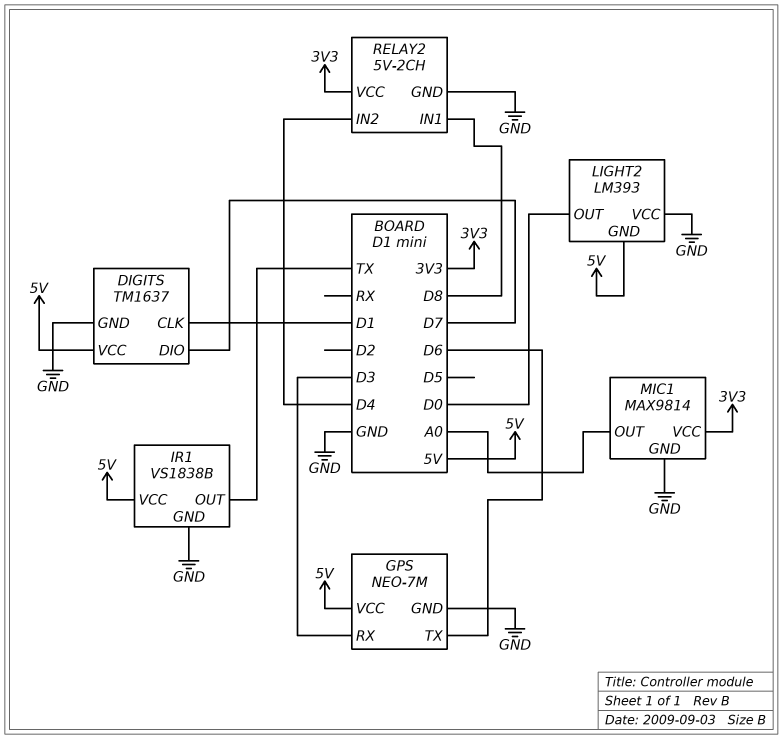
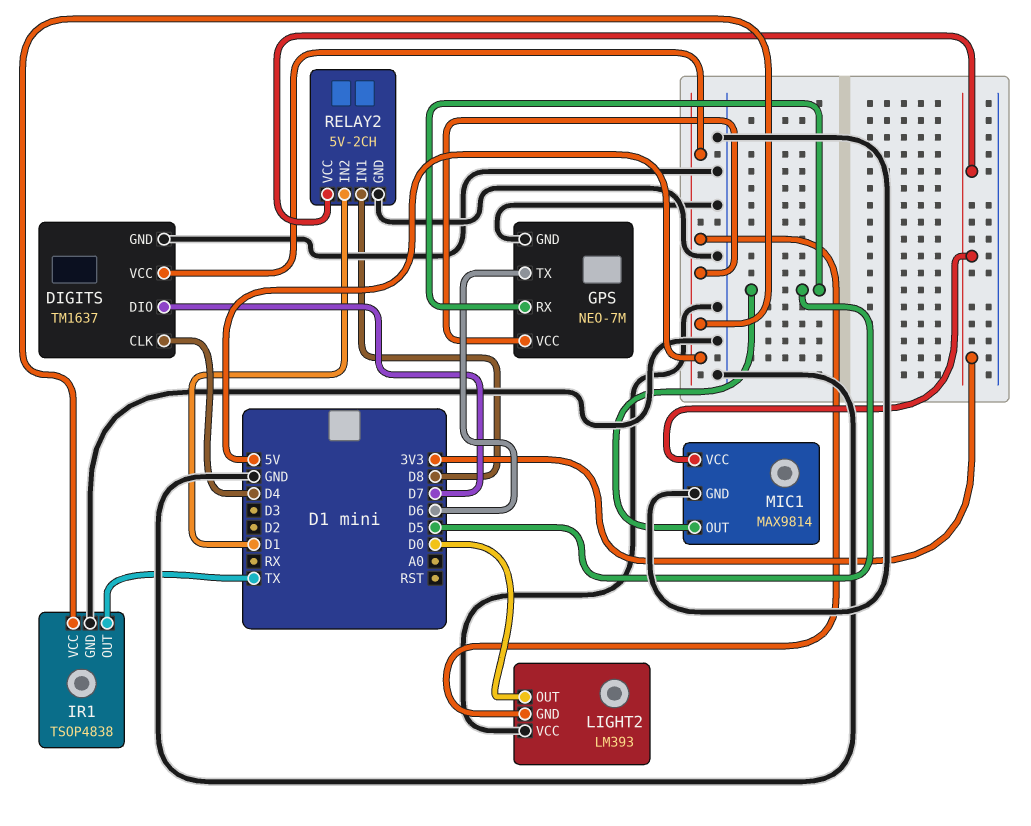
DIGITS pin CLK: D1 -> D4
GPS pin RX: D3 -> D5
IR1: VS1838B -> TSOP4838
MIC1 pin OUT: A0 -> D5
RELAY2 pin IN2: D4 -> D1

